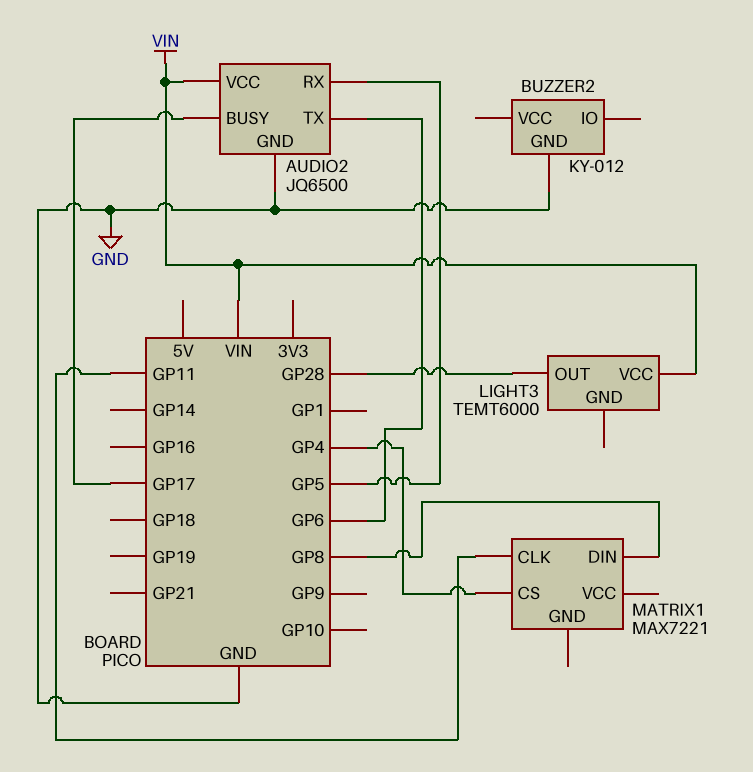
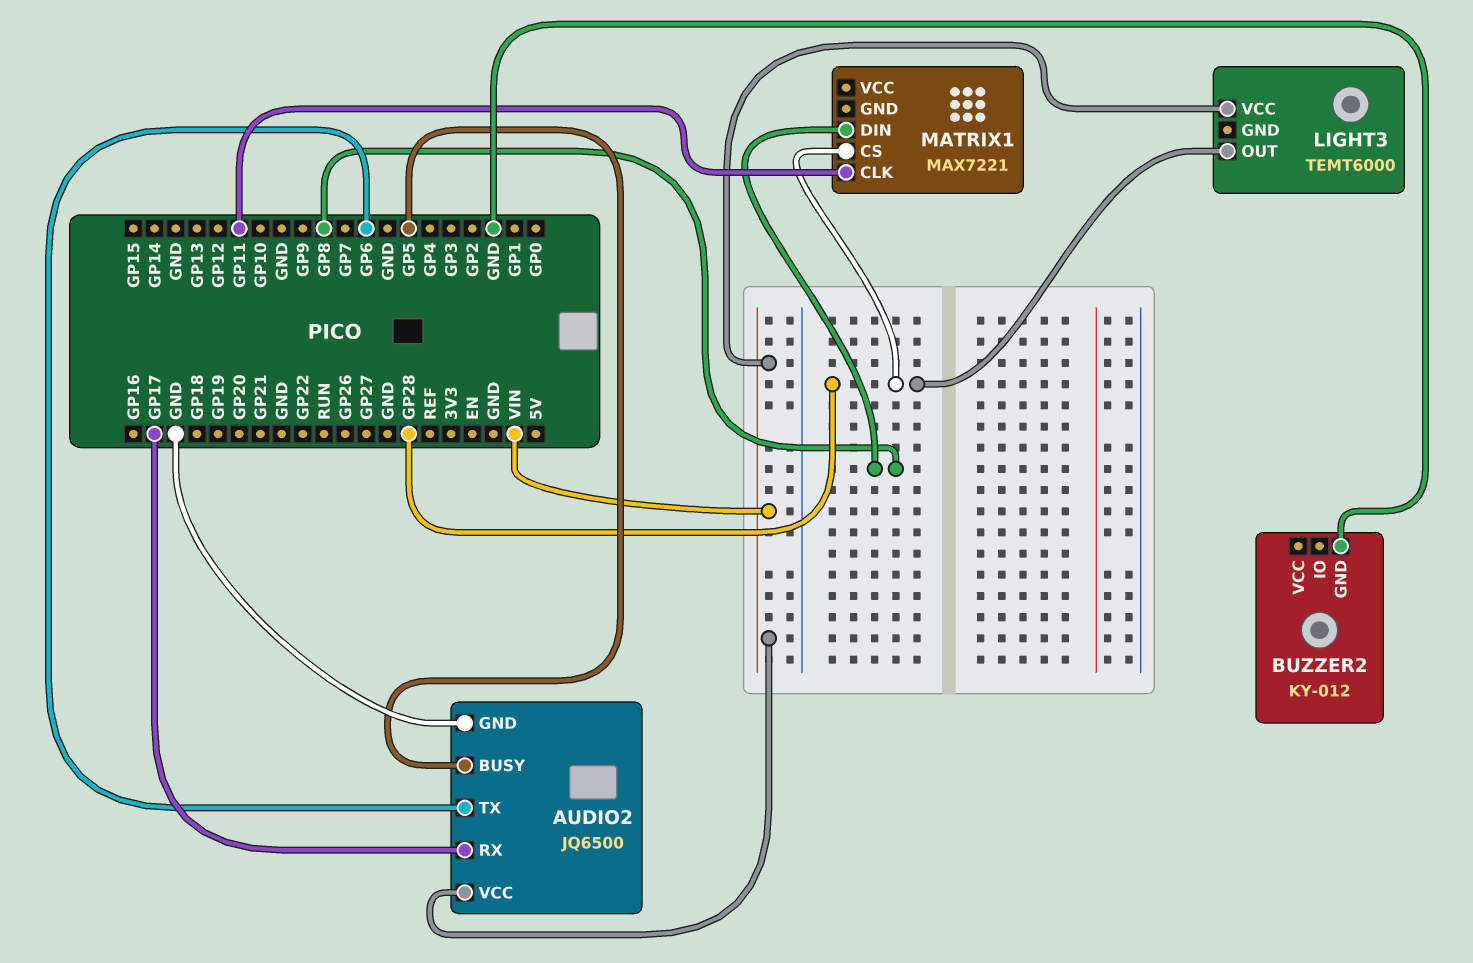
AUDIO2 pin BUSY: GP17 -> GP5
AUDIO2 pin RX: GP5 -> GP17
MATRIX1 pin CS: GP4 -> GP28

